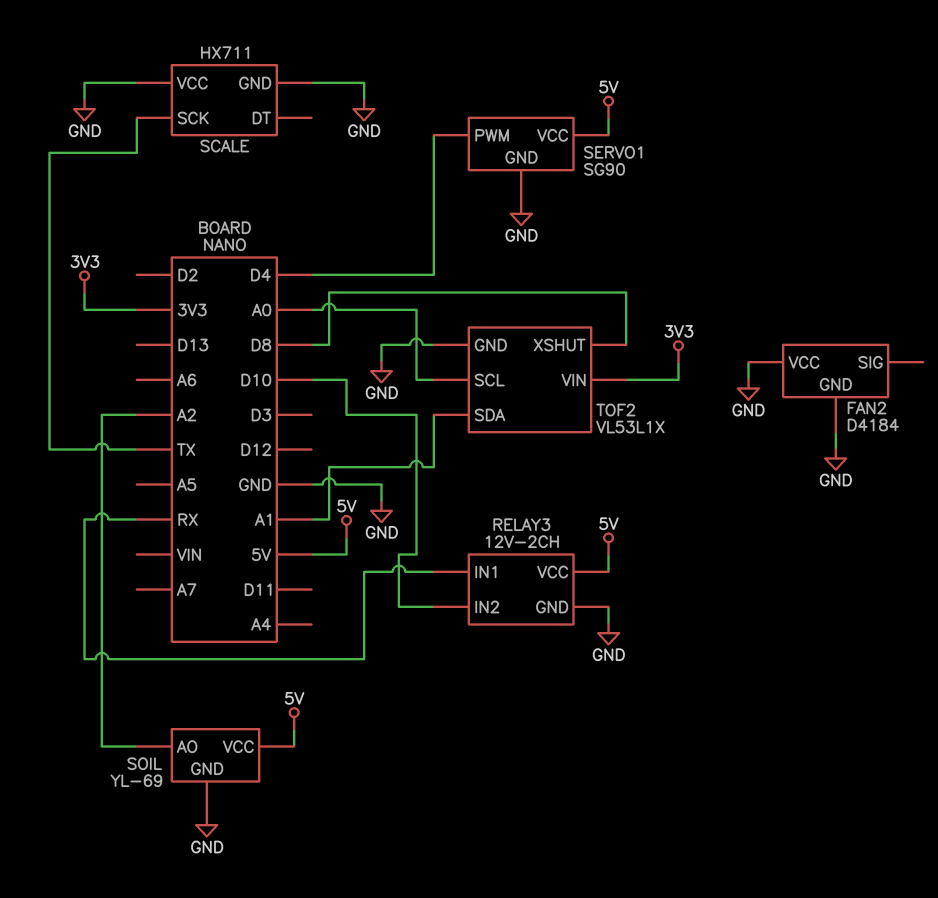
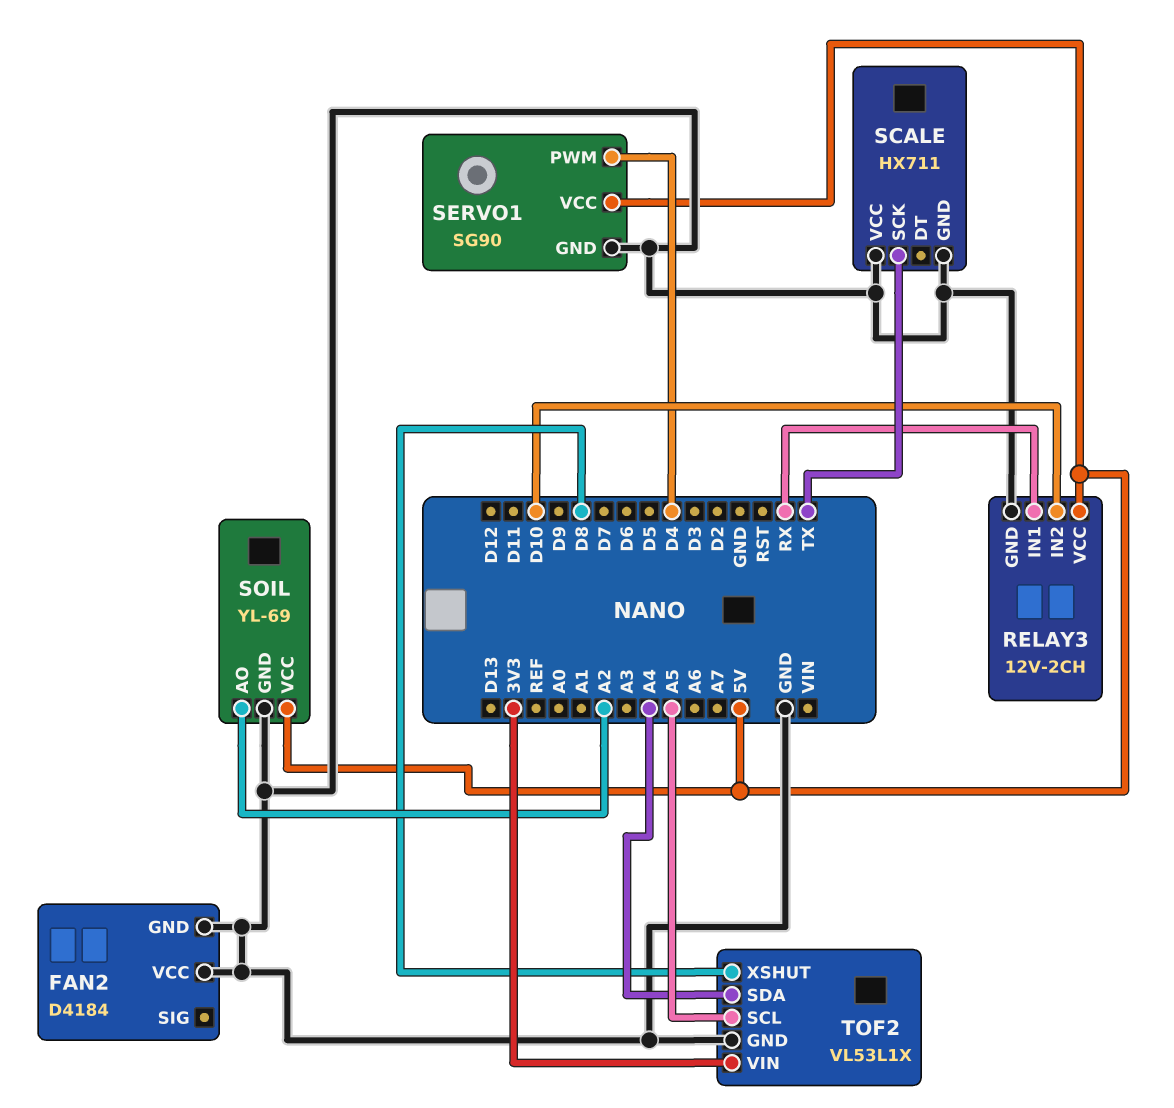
TOF2 pin SCL: A0 -> A5
TOF2 pin SDA: A1 -> A4

